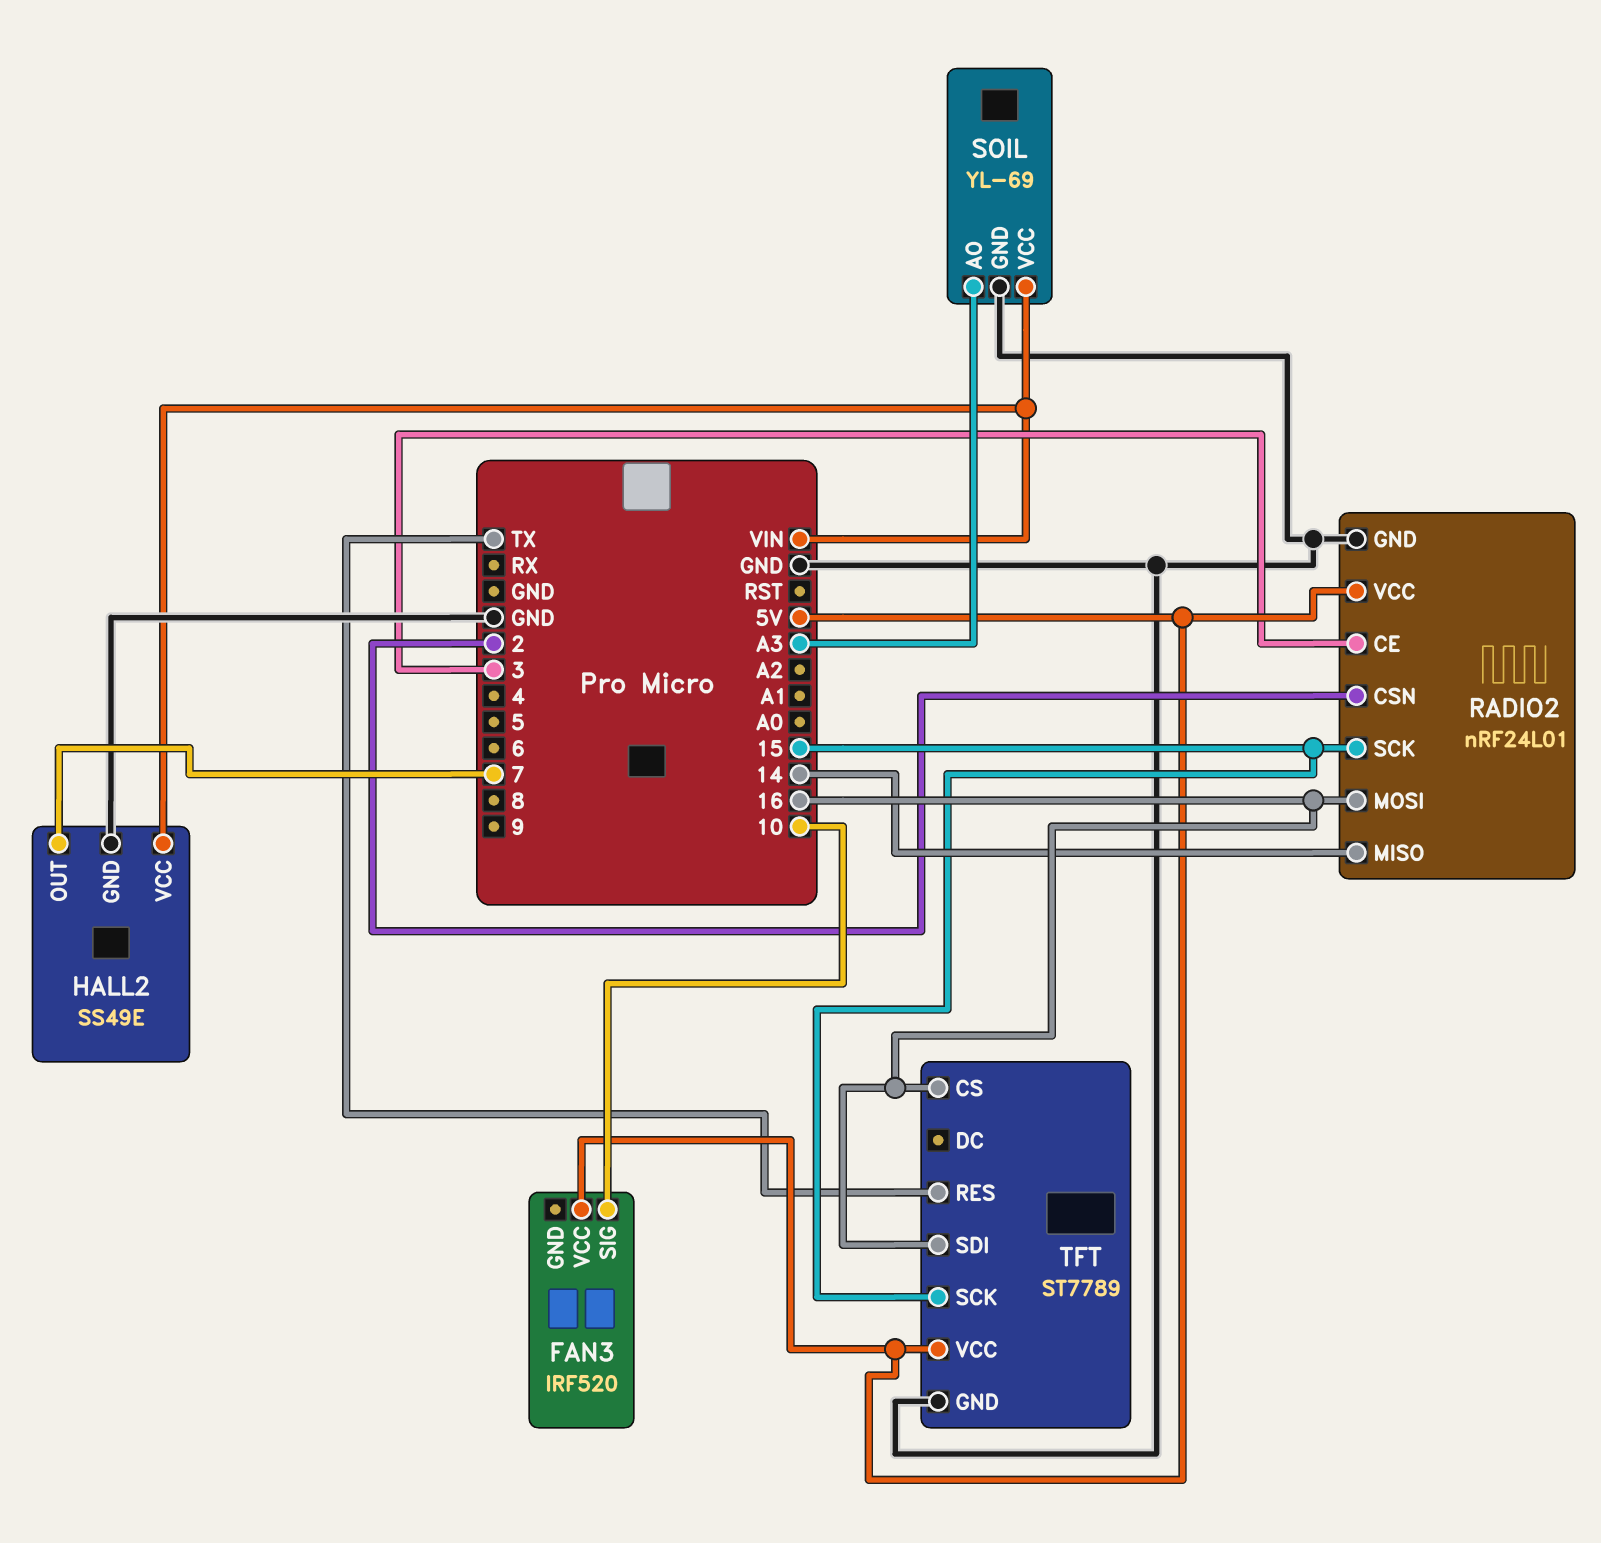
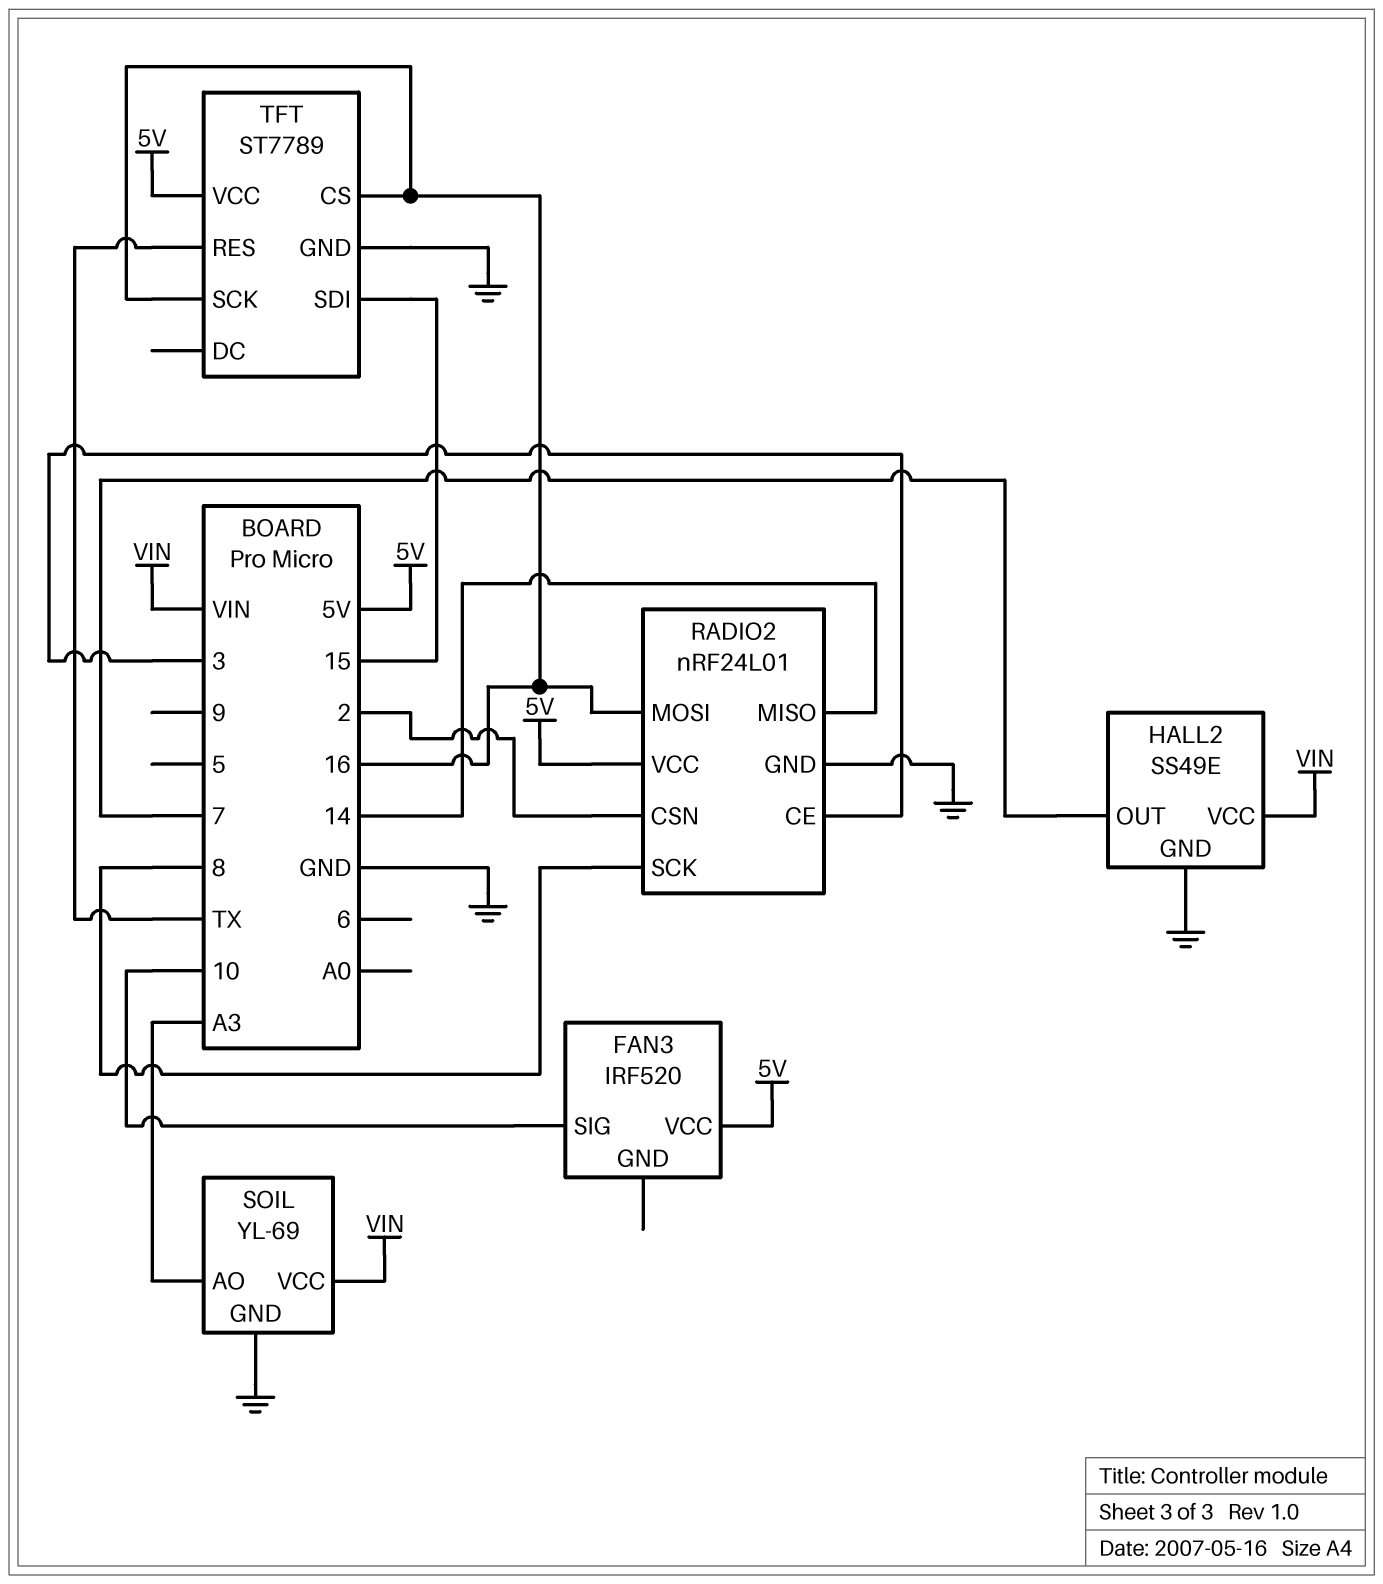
RADIO2 pin SCK: 15 -> 8
TFT pin SCK: 15 -> 16
TFT pin SDI: 16 -> 15

